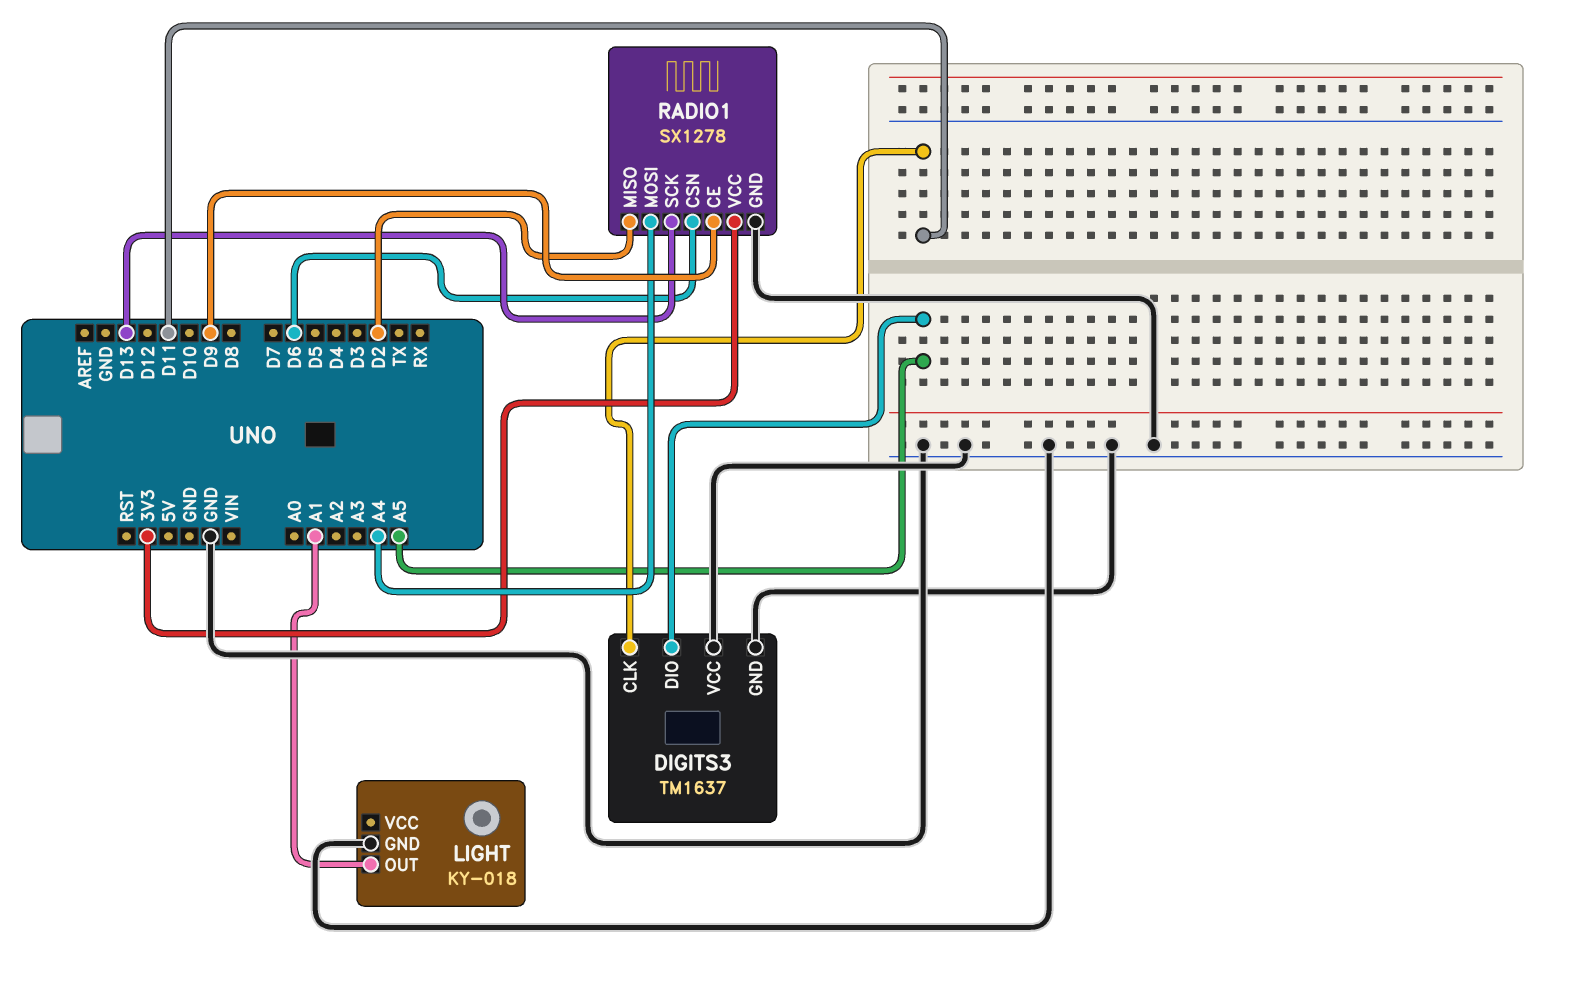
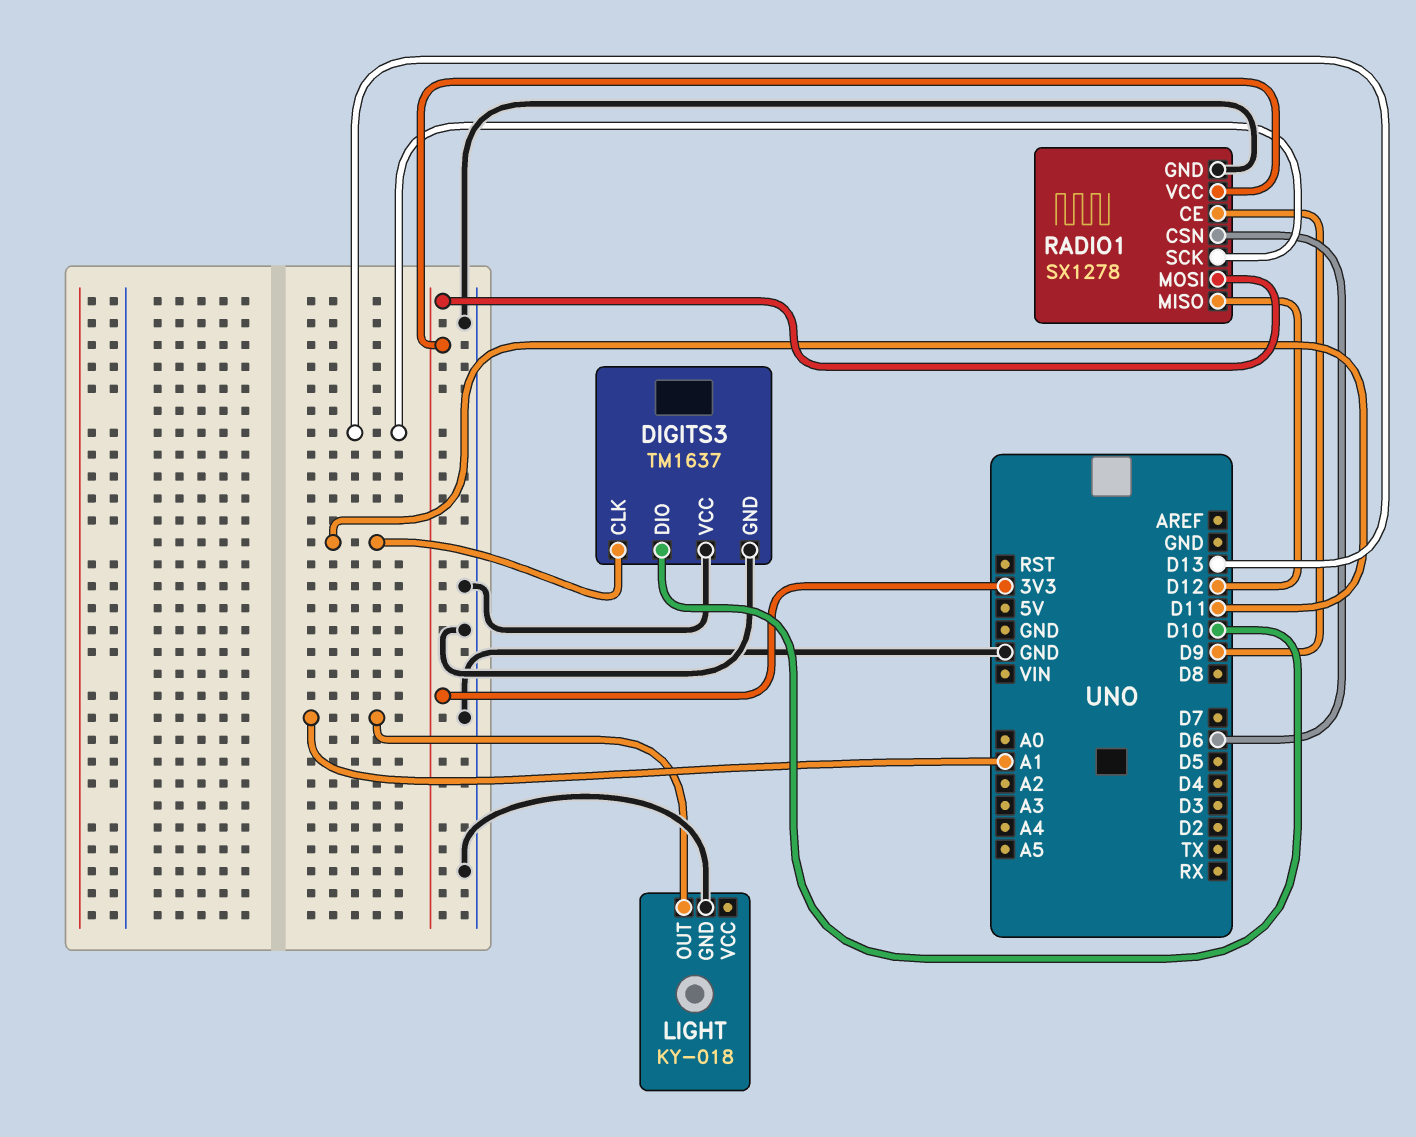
DIGITS3 pin DIO: A5 -> D10
RADIO1 pin MISO: D2 -> D12
RADIO1 pin MOSI: A4 -> 3V3

